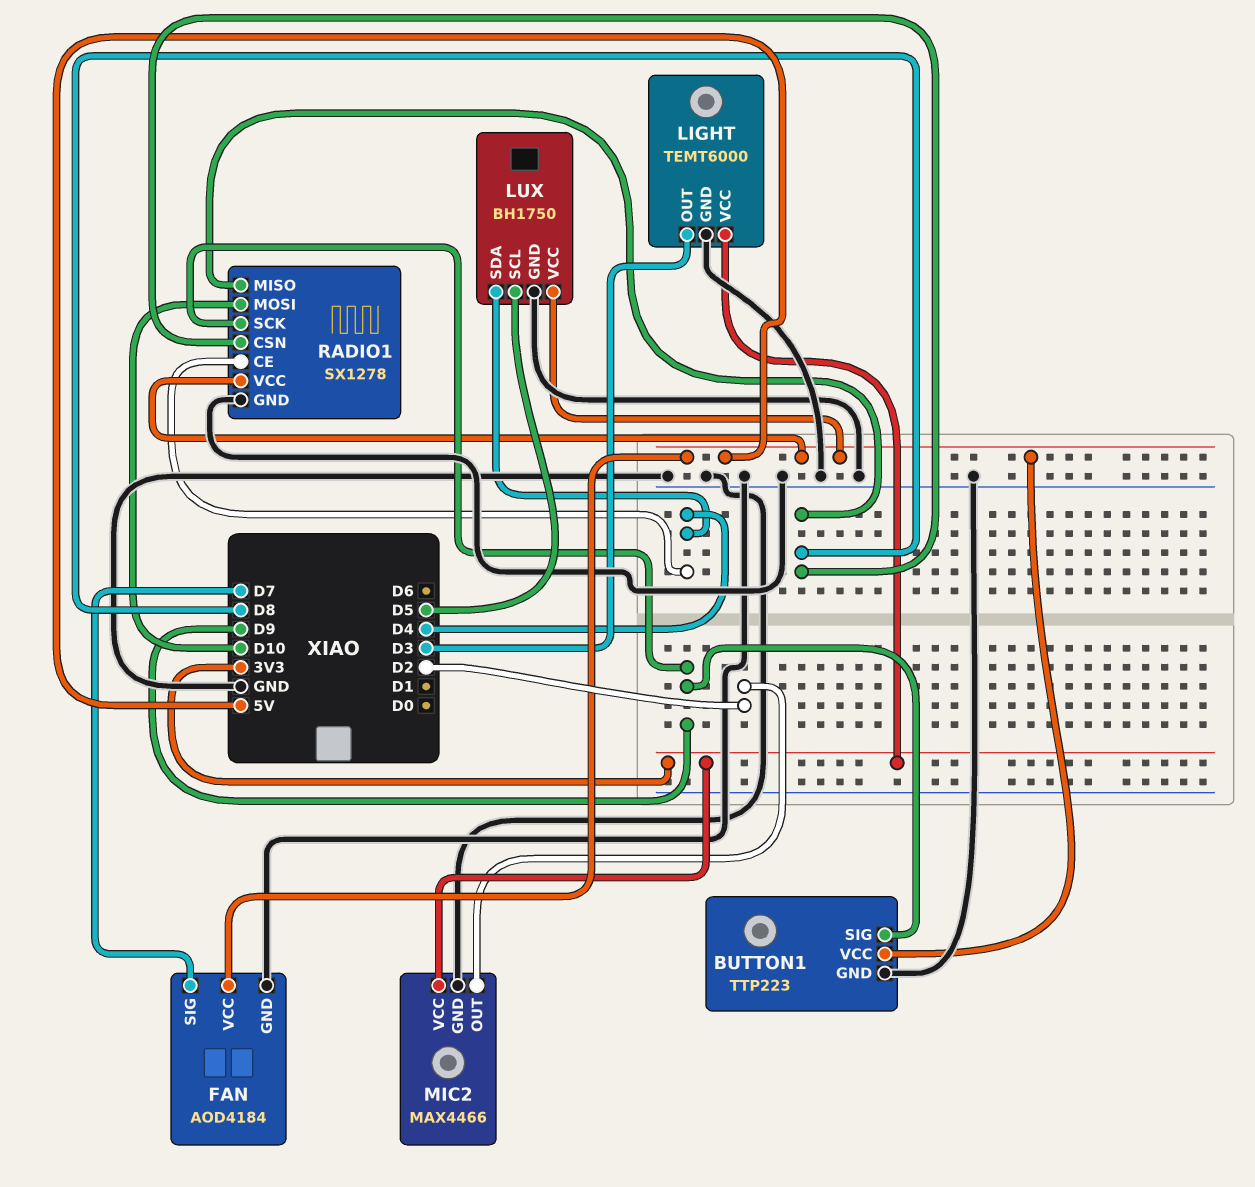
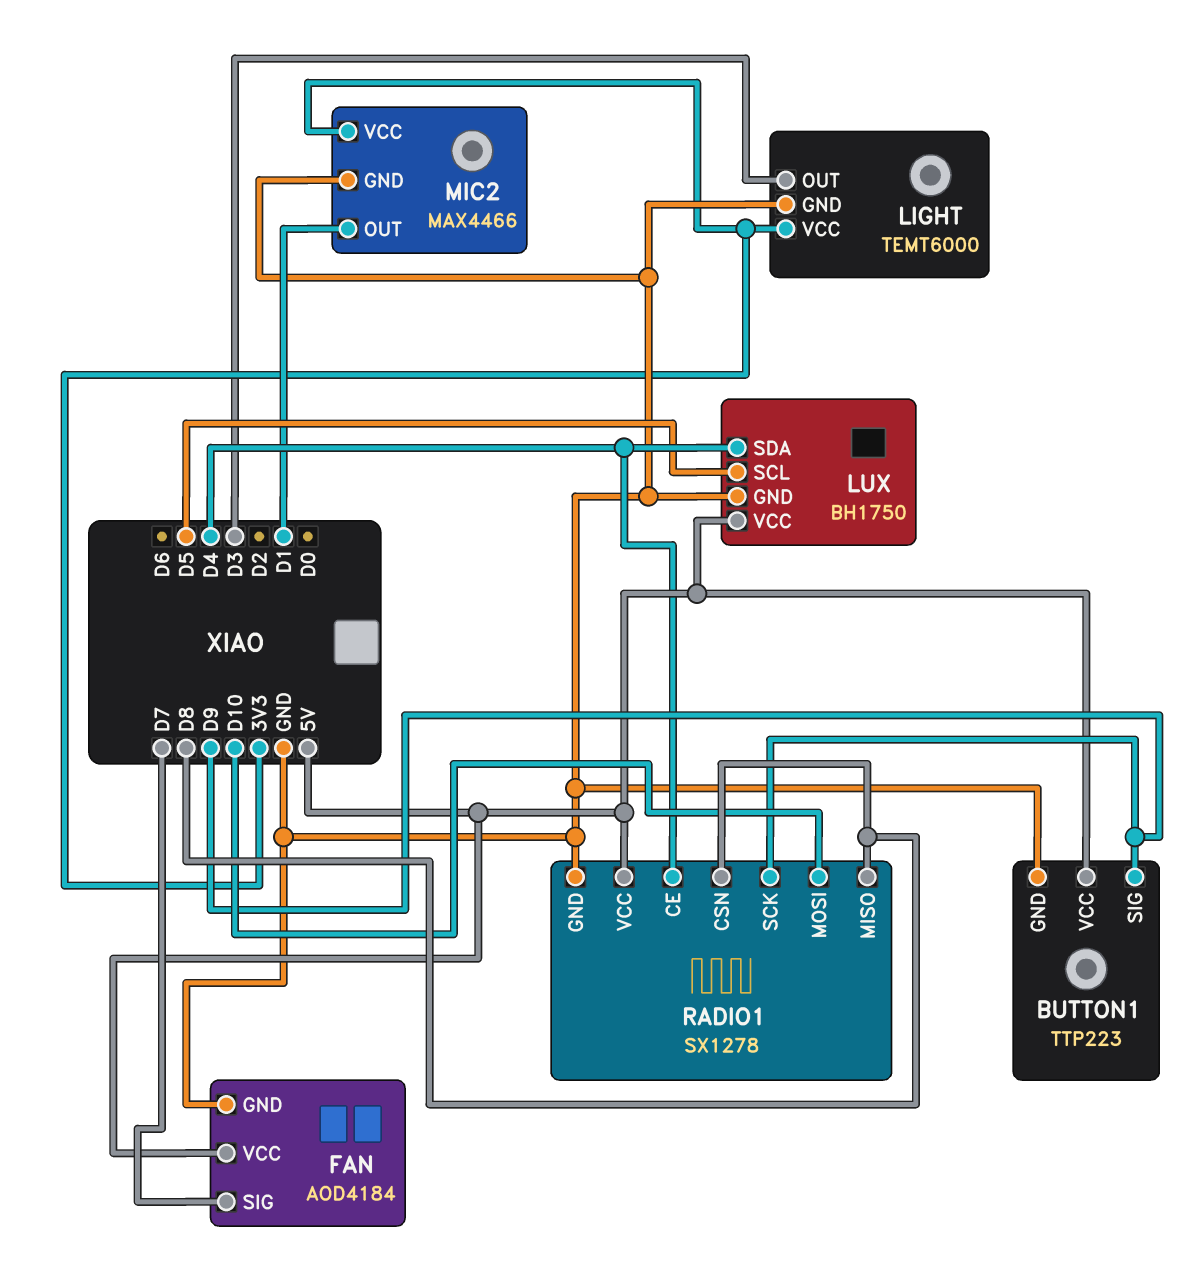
MIC2 pin OUT: D2 -> D1

